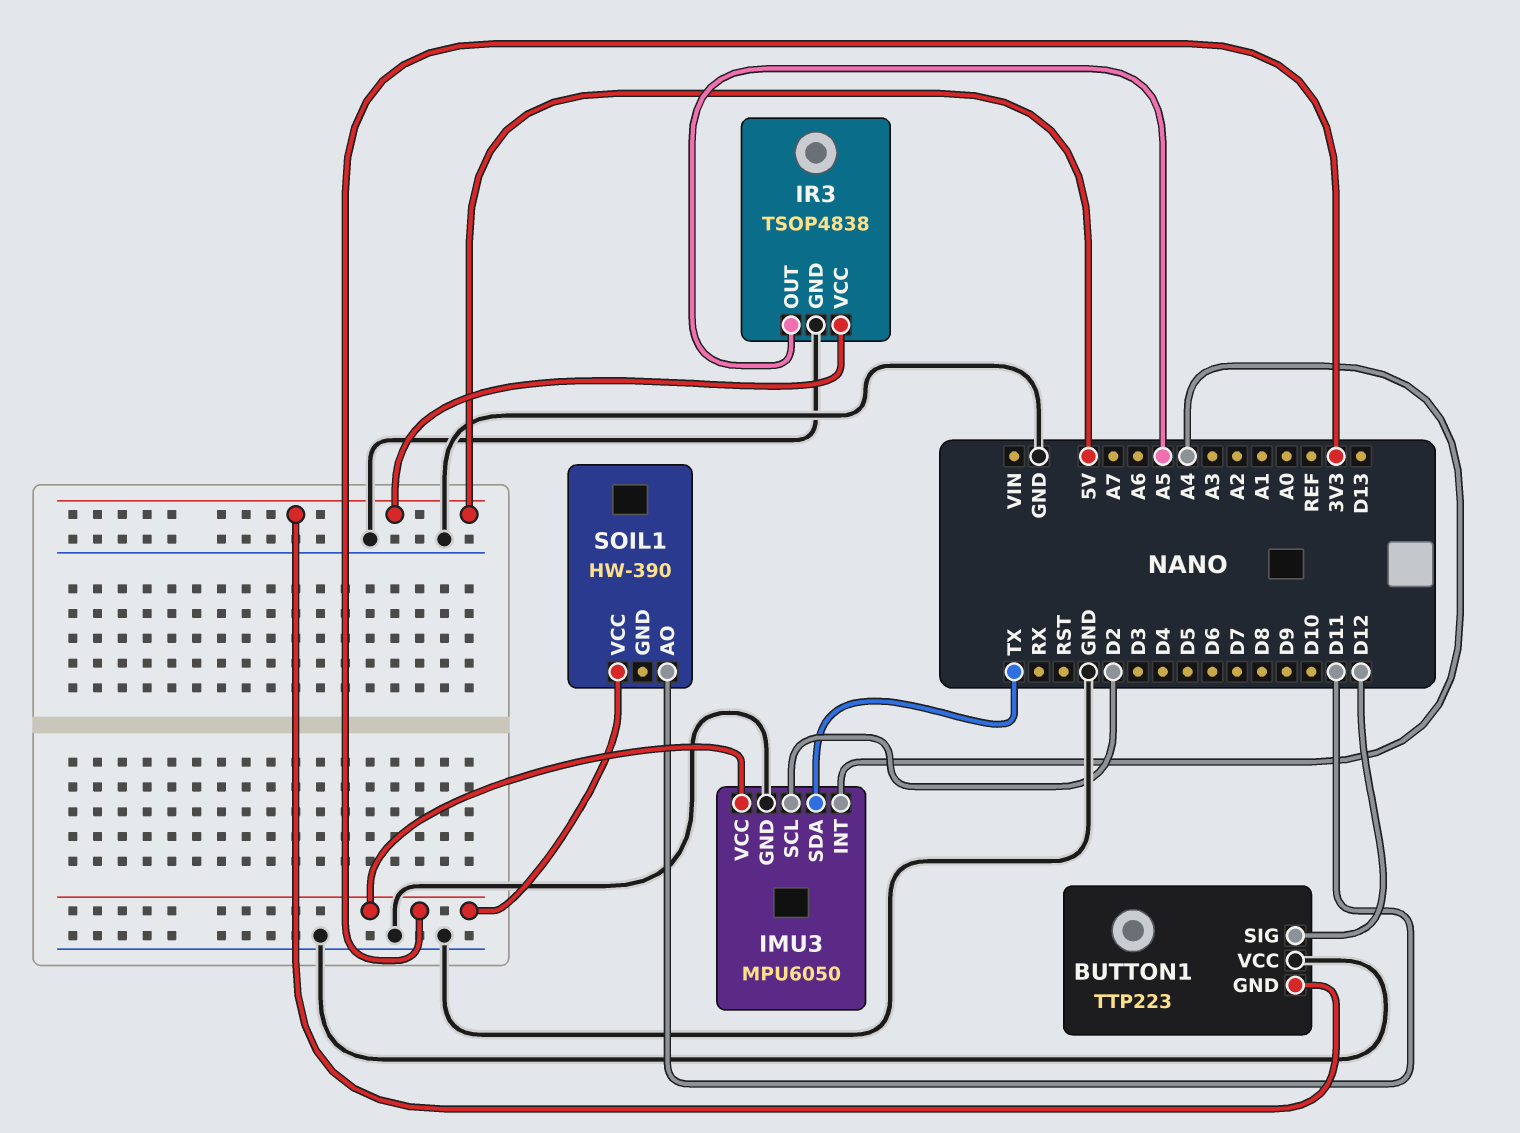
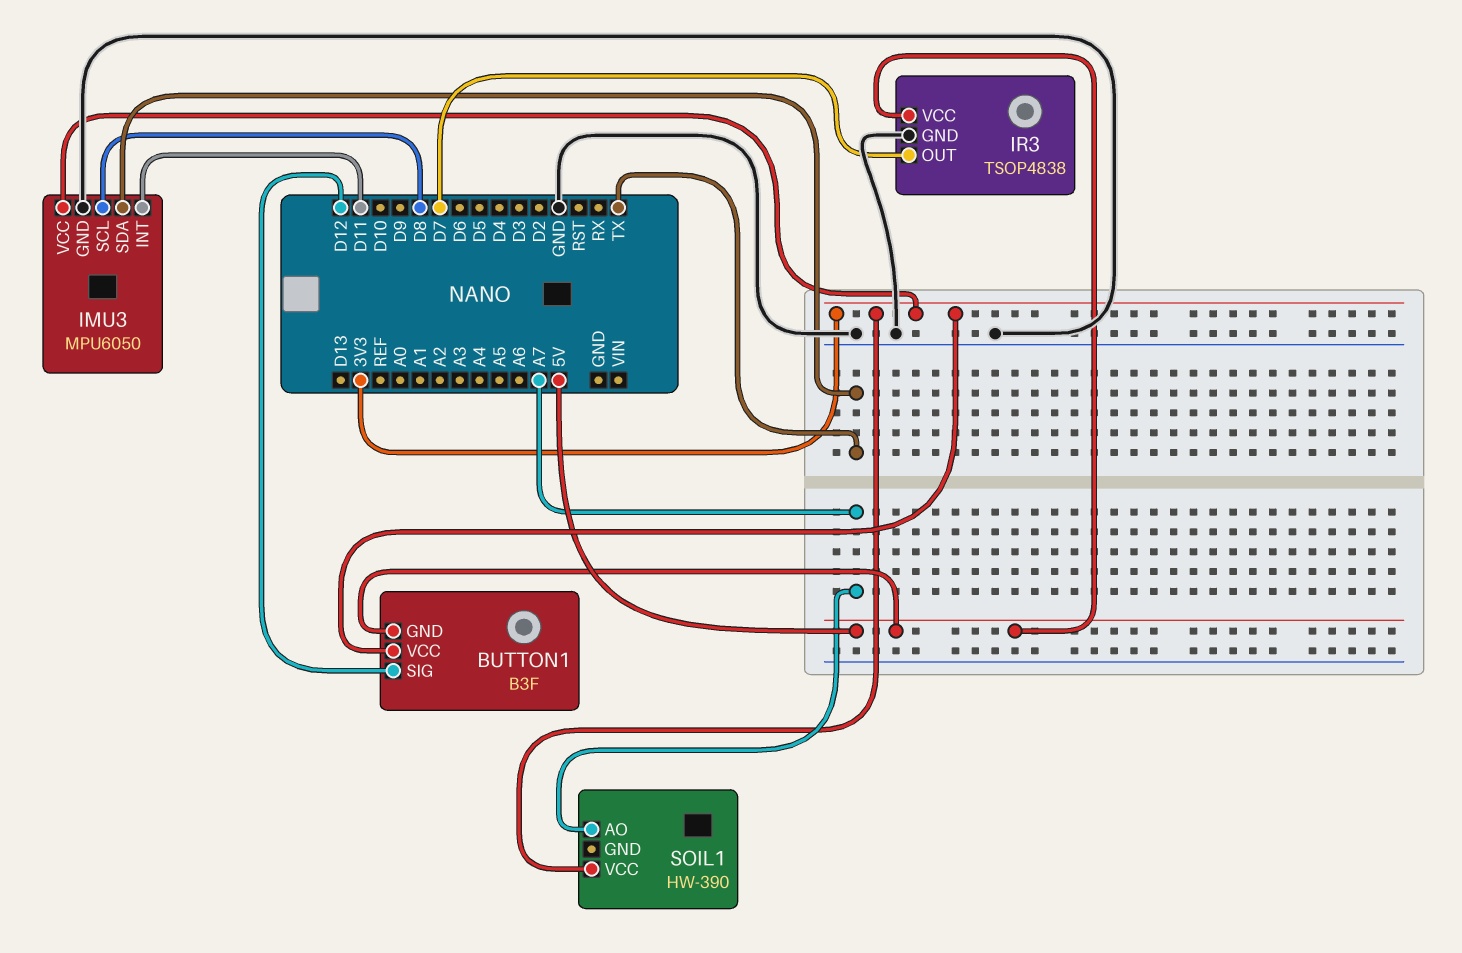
BUTTON1: TTP223 -> B3F
BUTTON1 pin VCC: GND -> 3V3
IMU3 pin INT: A4 -> D11
IMU3 pin SCL: D2 -> D8
IR3 pin OUT: A5 -> D7
SOIL1 pin AO: D11 -> A7

